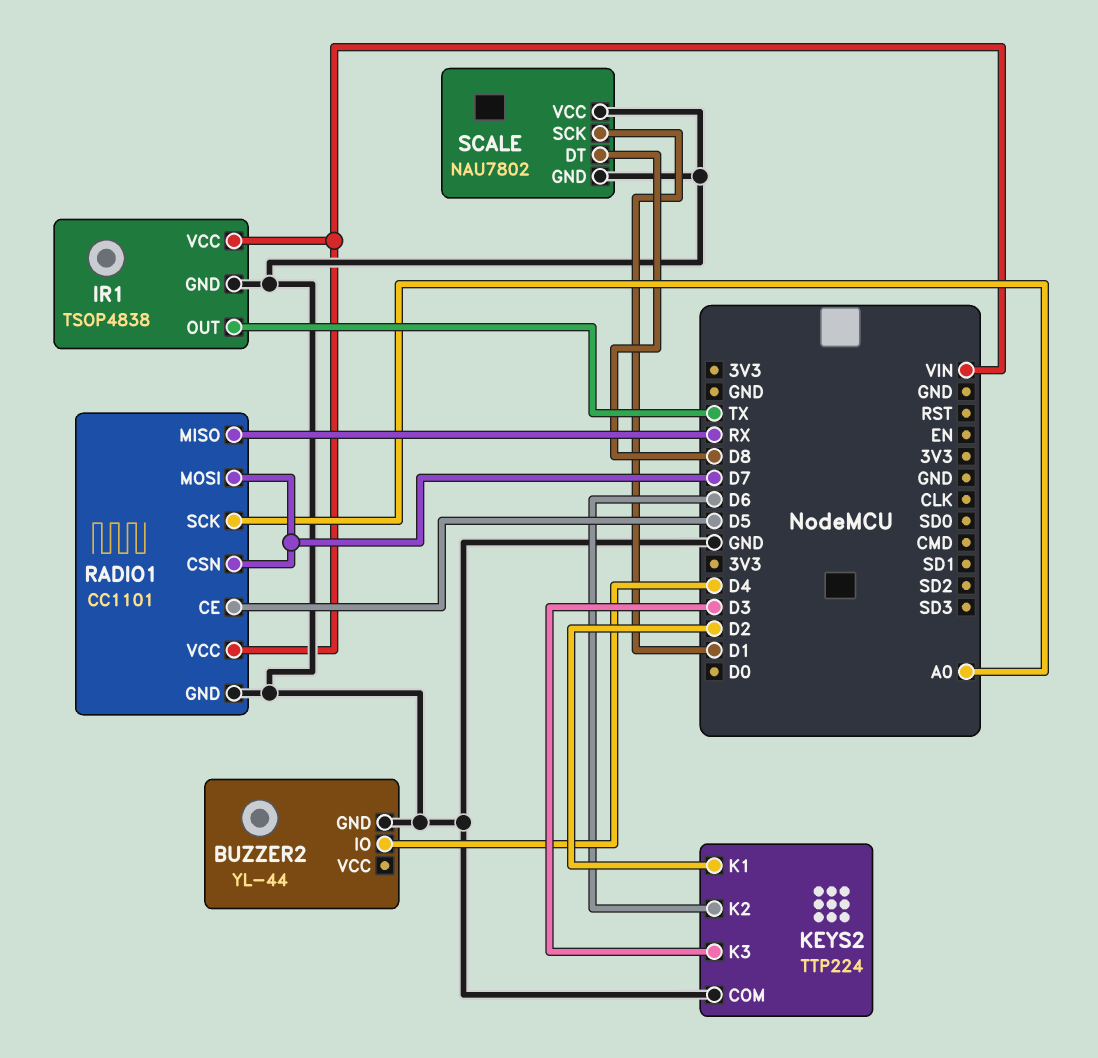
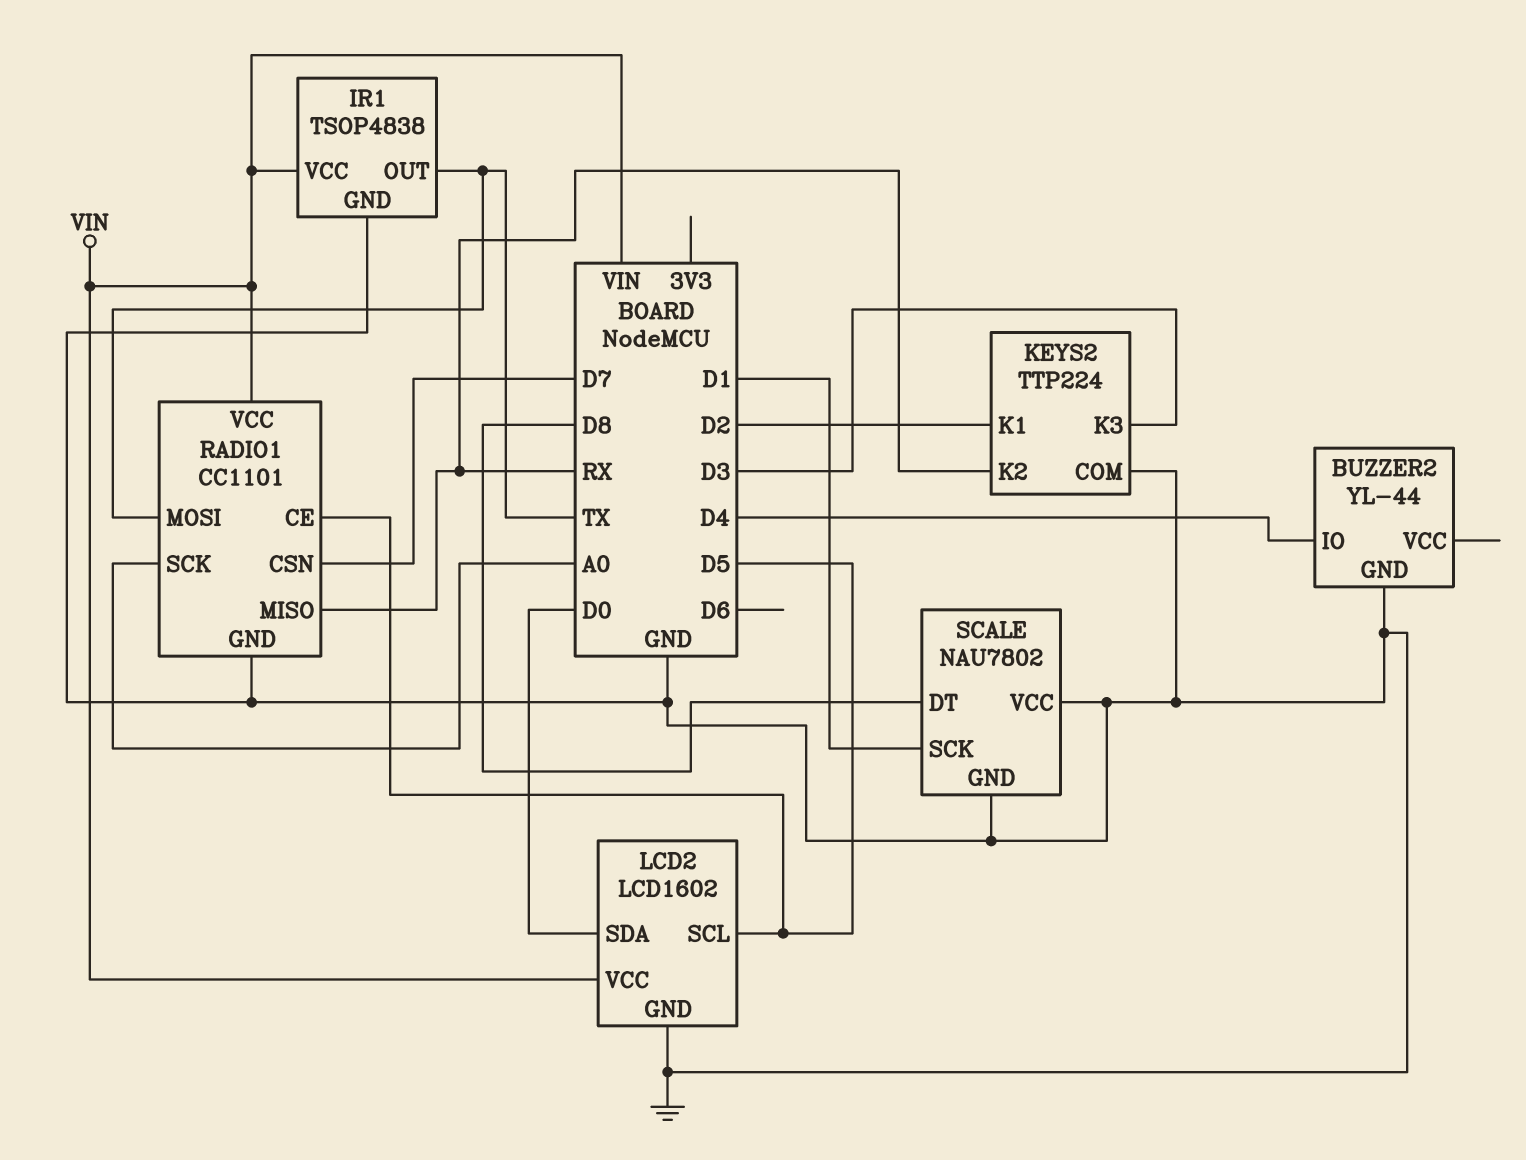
KEYS2 pin K2: D6 -> RX
LCD2: none -> LCD1602
LCD2 pin GND: none -> GND
LCD2 pin SCL: none -> D5
LCD2 pin SDA: none -> D0
LCD2 pin VCC: none -> VIN
RADIO1 pin MOSI: D7 -> TX

